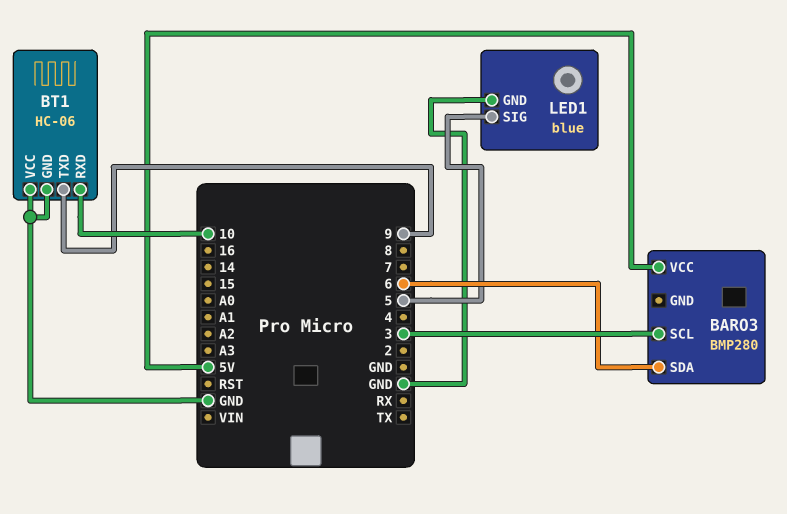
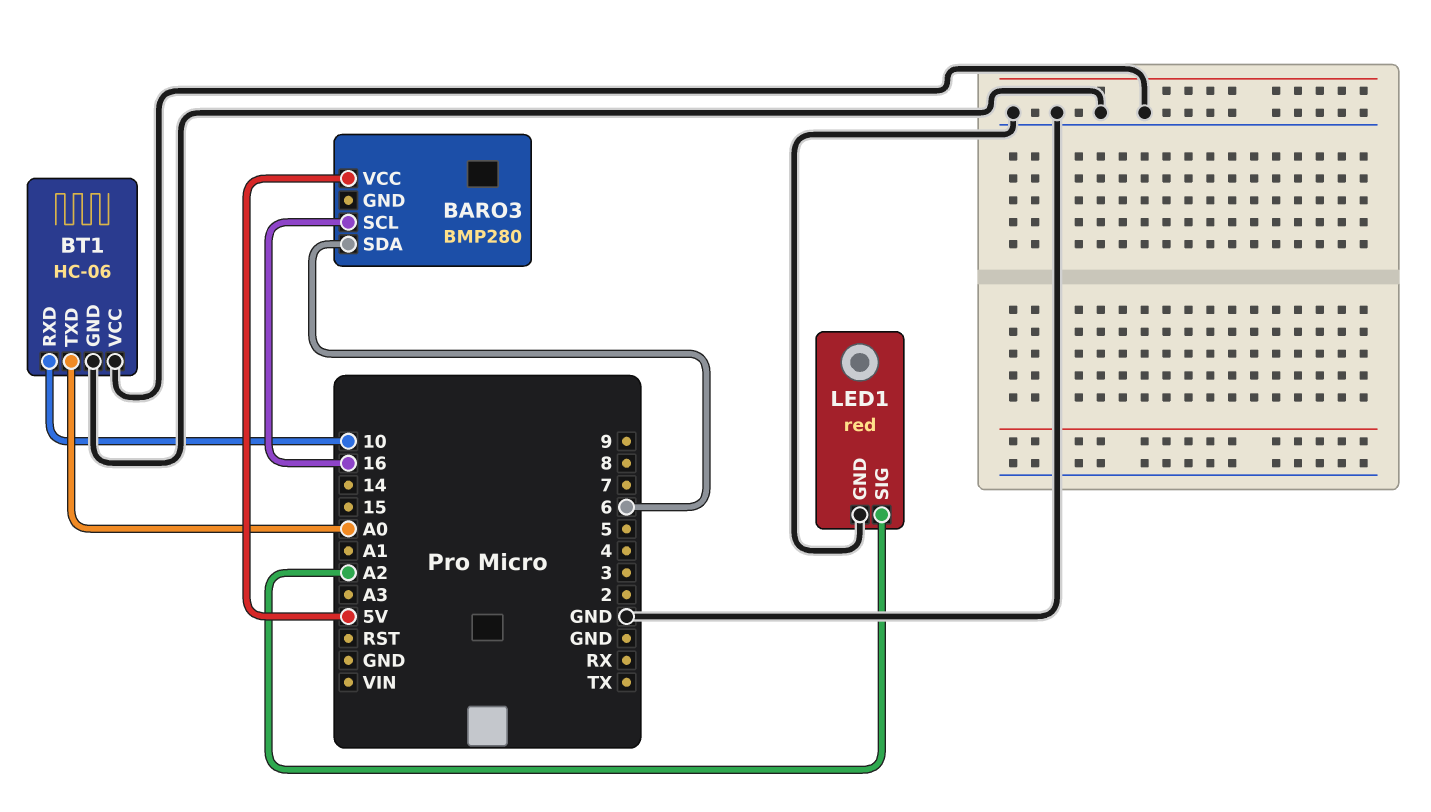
BARO3 pin SCL: 3 -> 16
BT1 pin TXD: 9 -> A0
LED1: blue -> red
LED1 pin SIG: 5 -> A2

